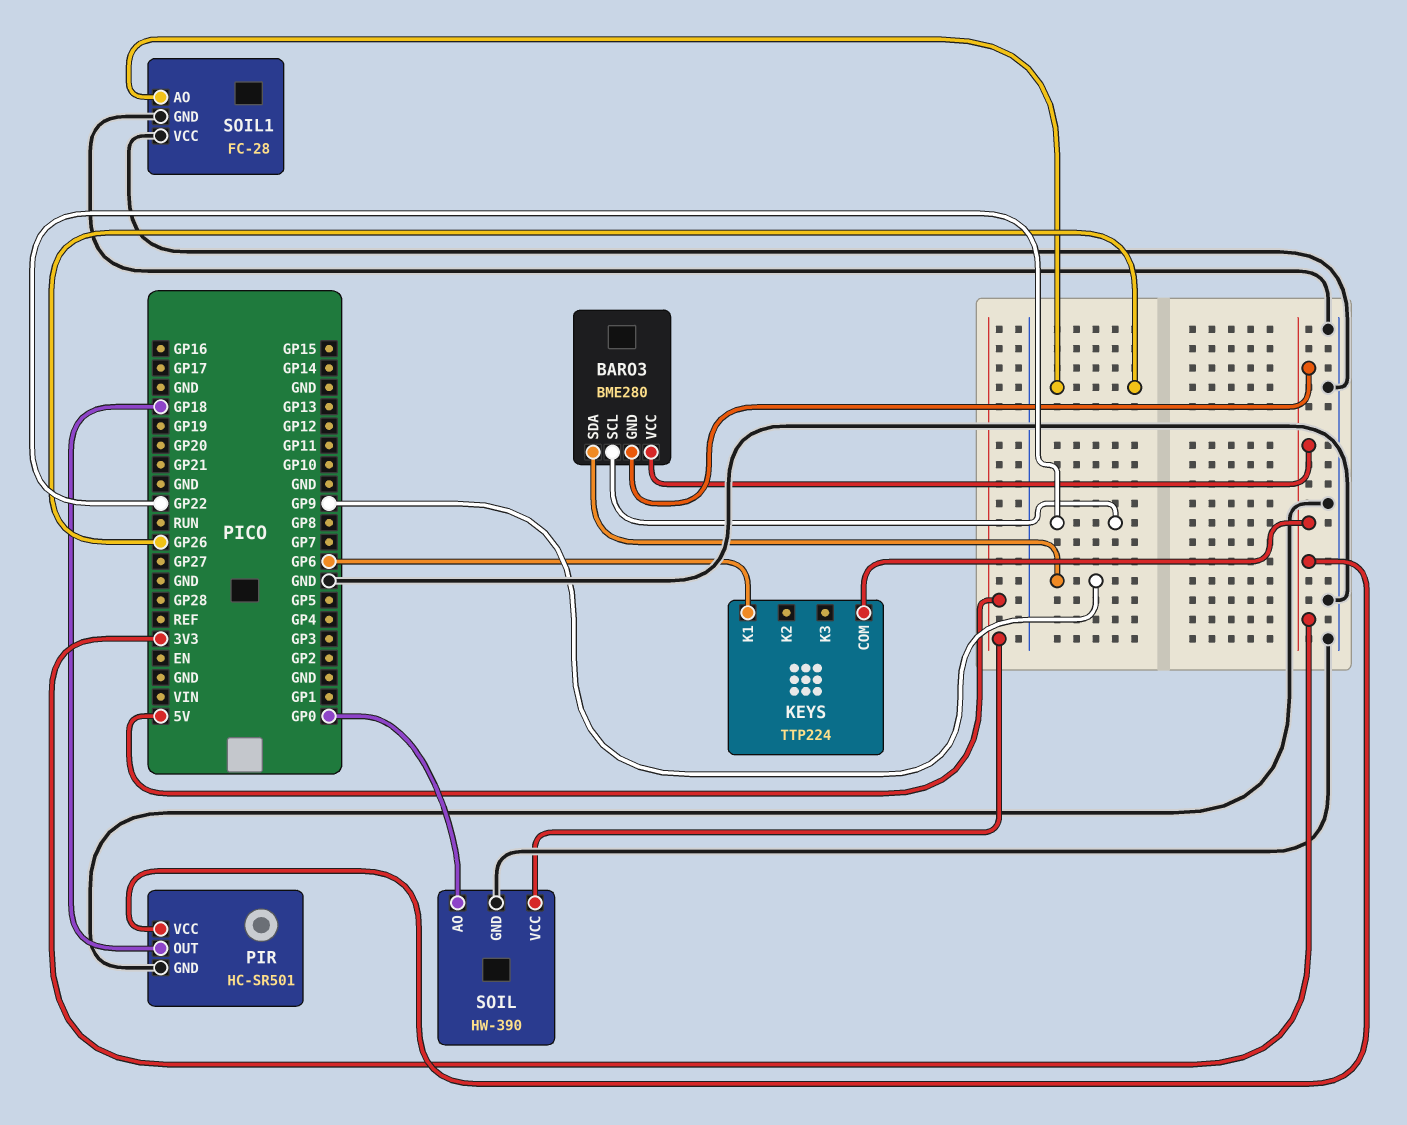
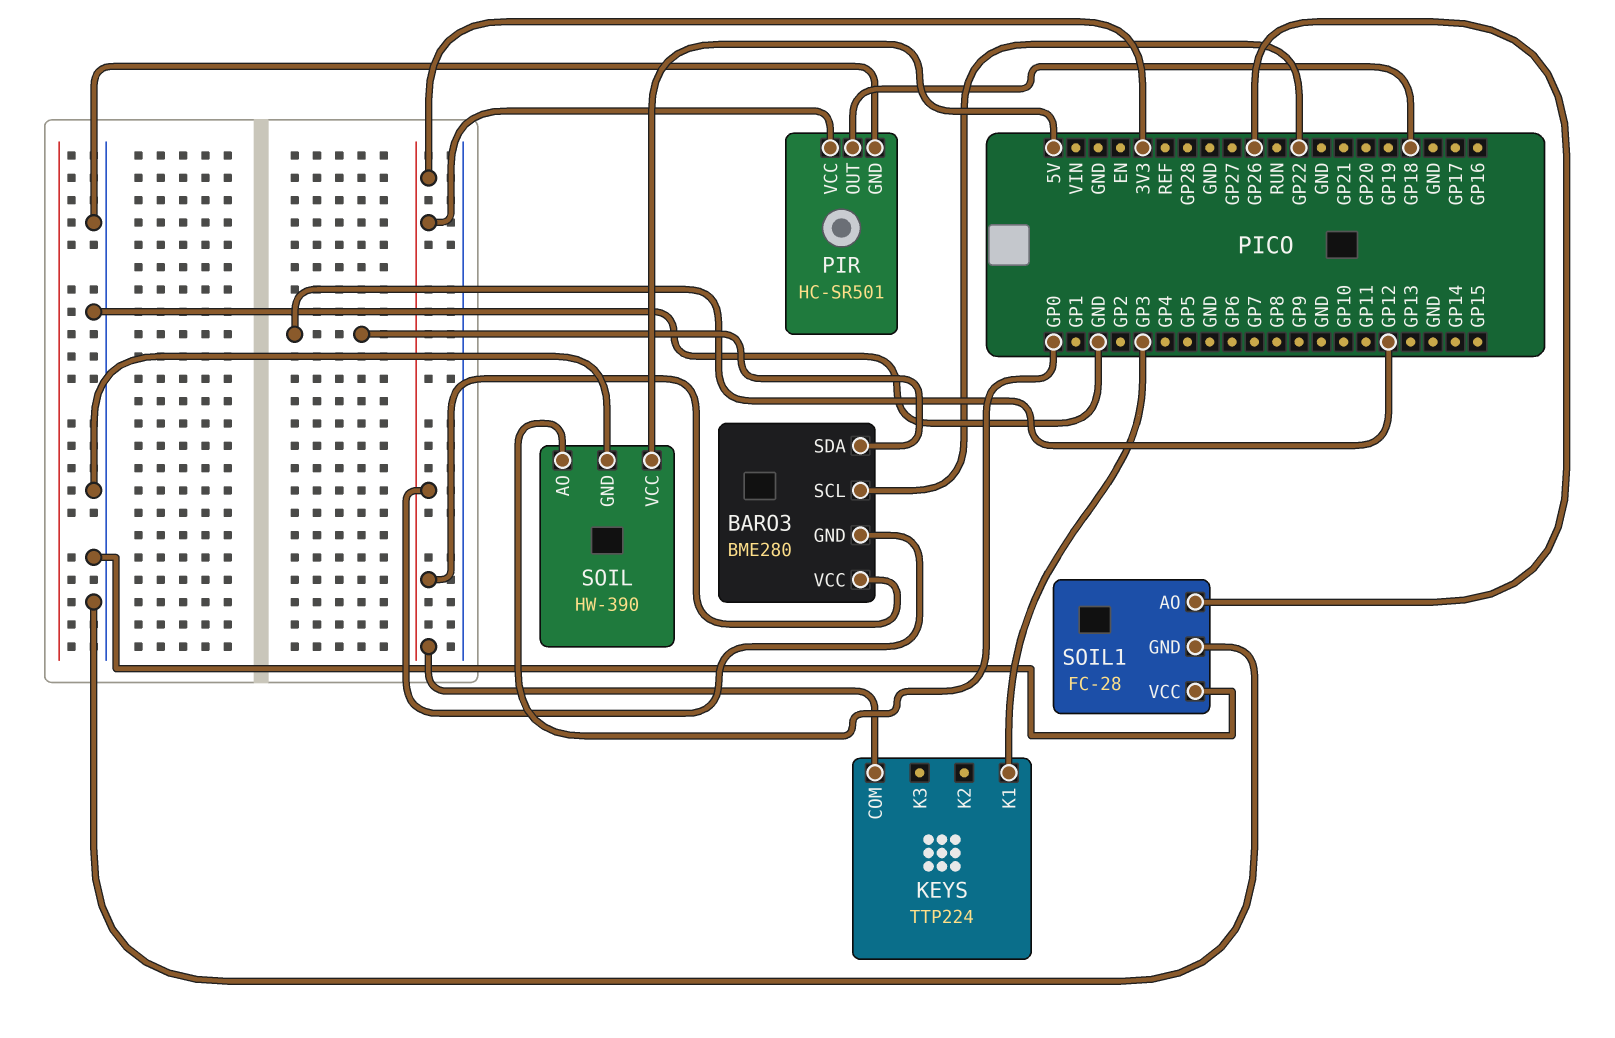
BARO3 pin SDA: GP9 -> GP12
KEYS pin K1: GP6 -> GP3

